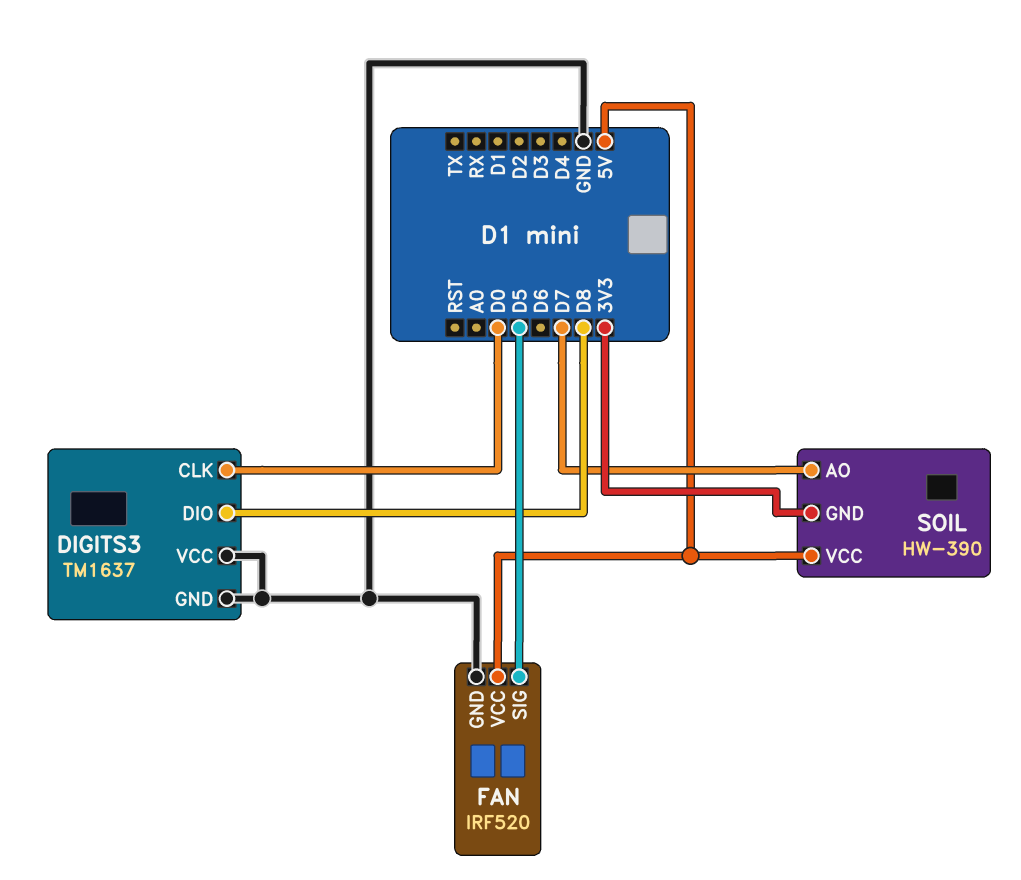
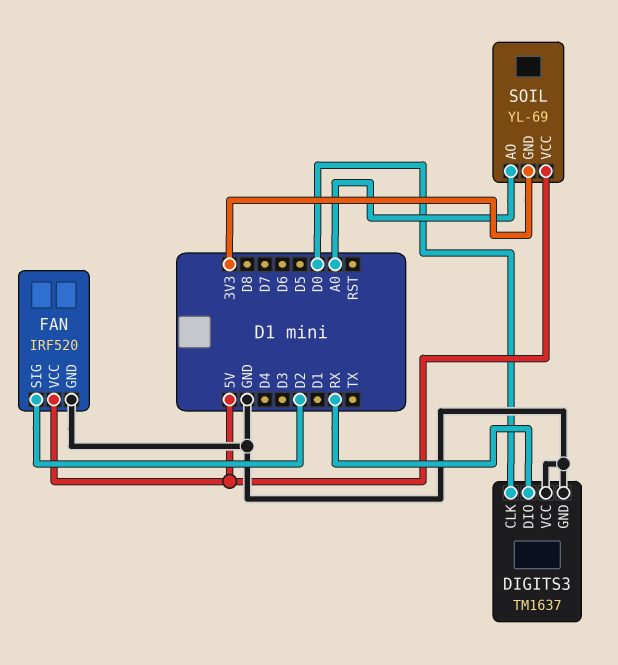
DIGITS3 pin DIO: D8 -> RX
FAN pin SIG: D5 -> D2
SOIL: HW-390 -> YL-69
SOIL pin AO: D7 -> A0

